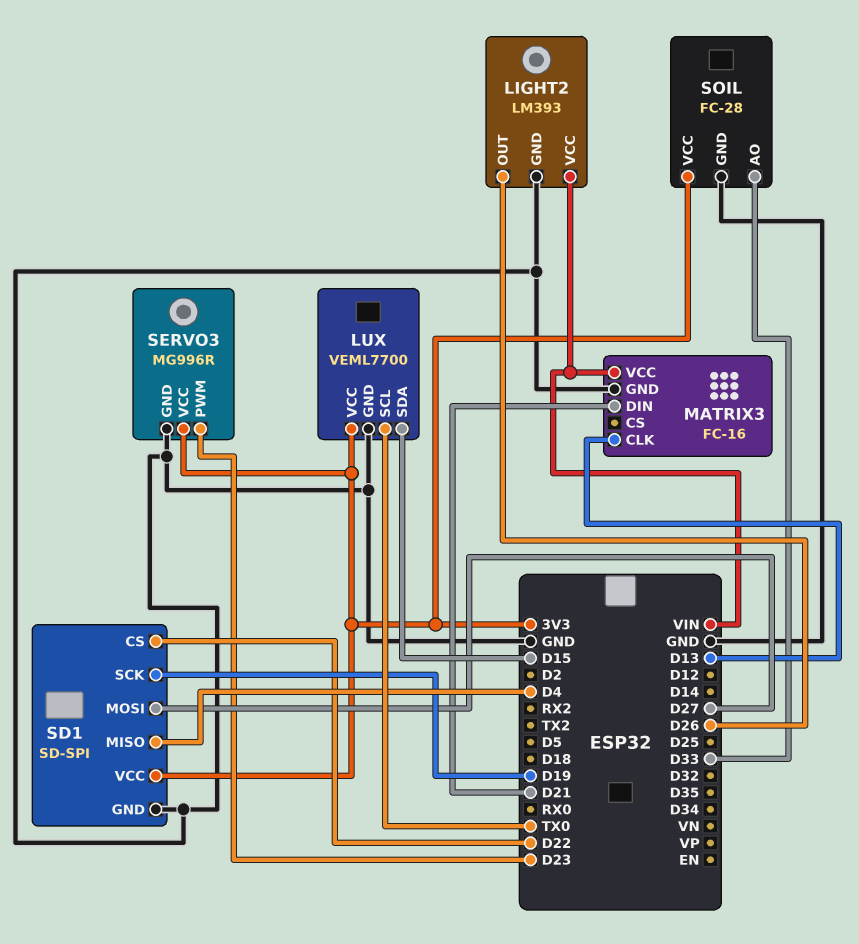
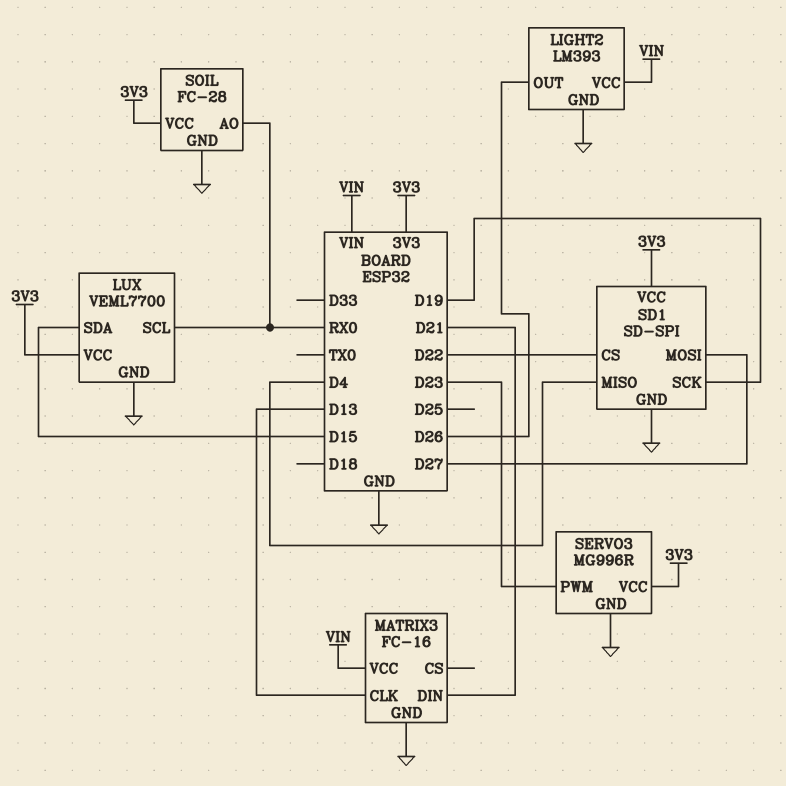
LUX pin SCL: TX0 -> RX0
SOIL pin AO: D33 -> RX0

